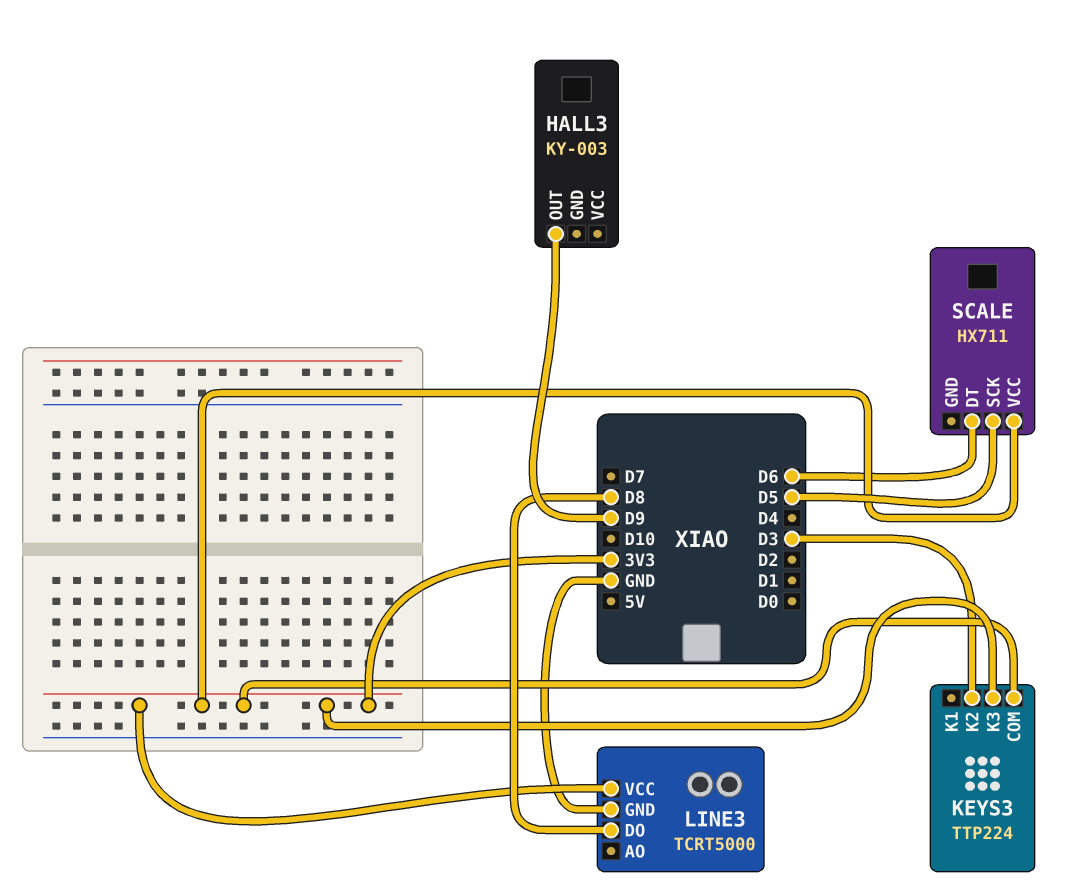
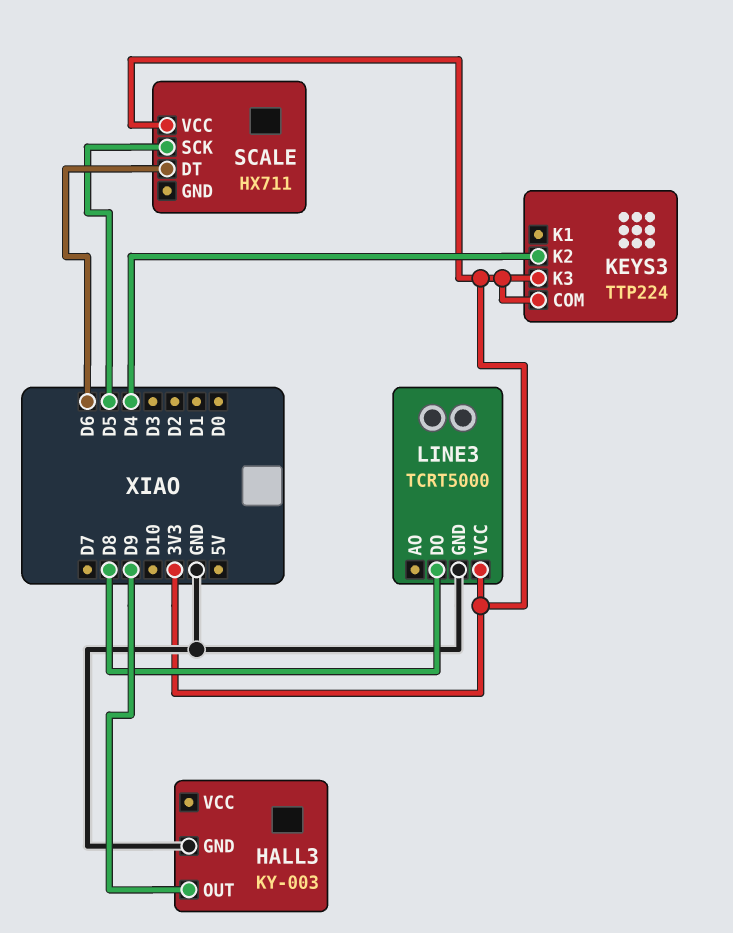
HALL3 pin GND: none -> GND
KEYS3 pin K2: D3 -> D4

